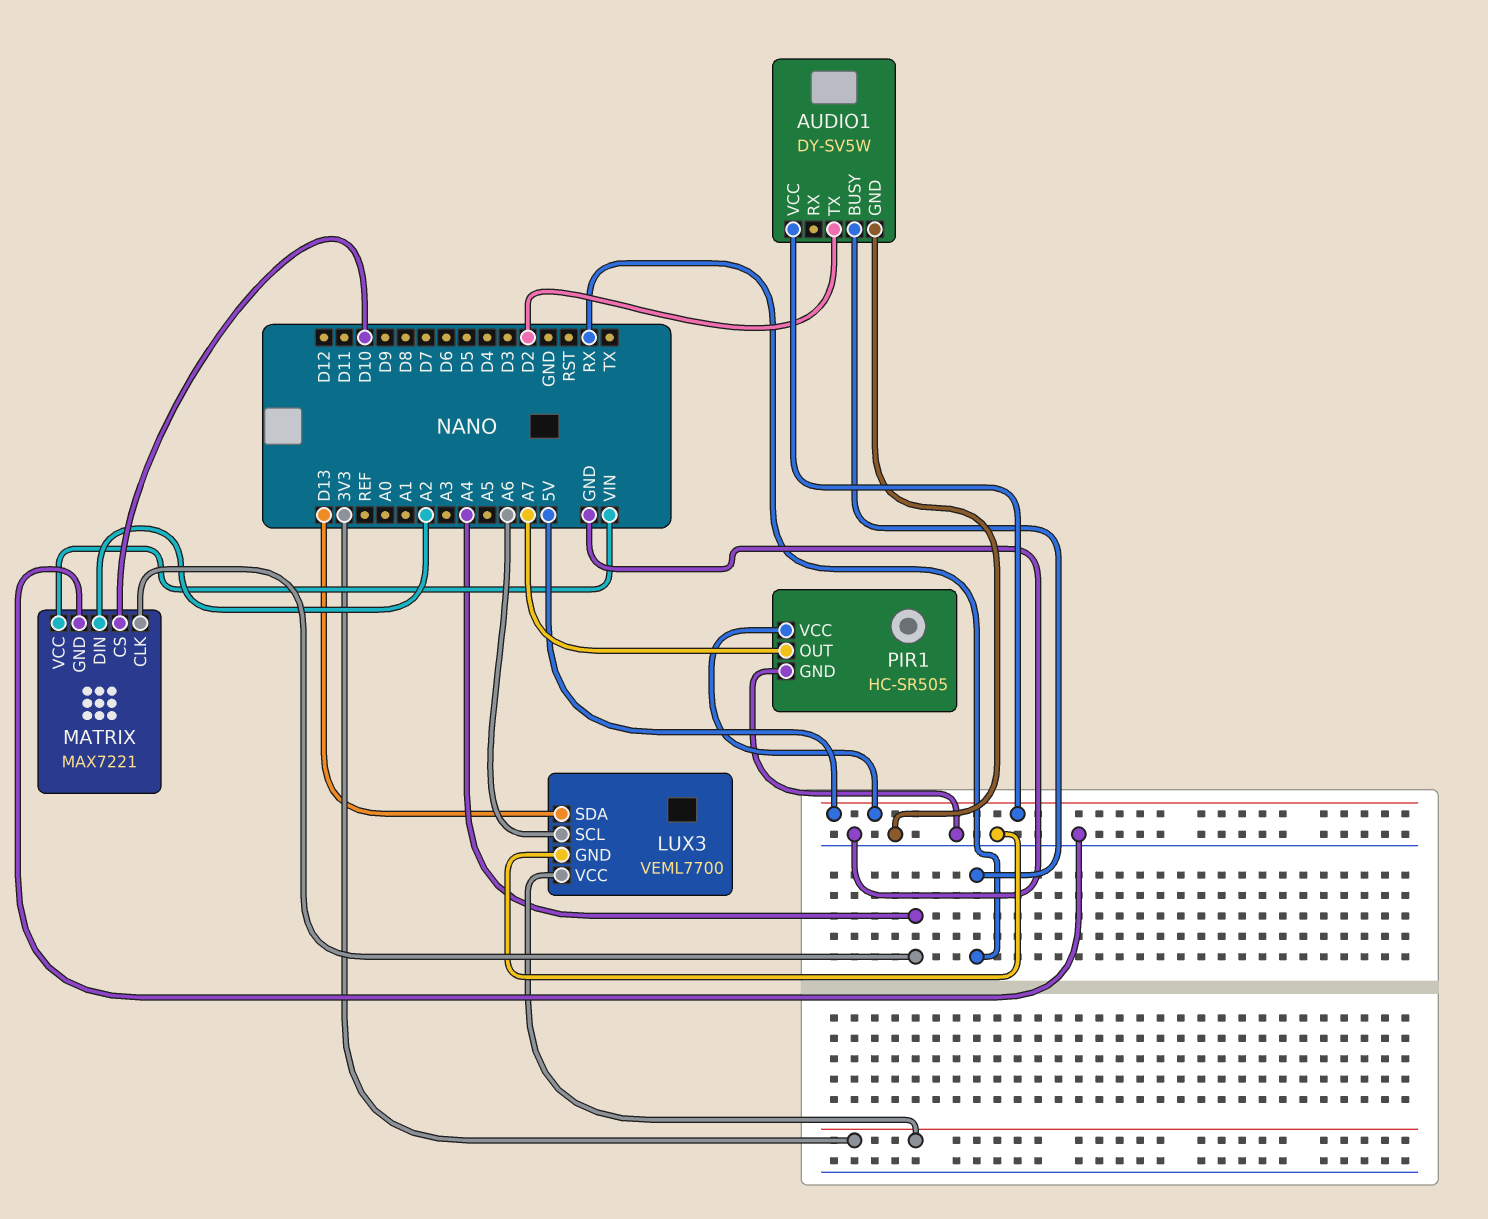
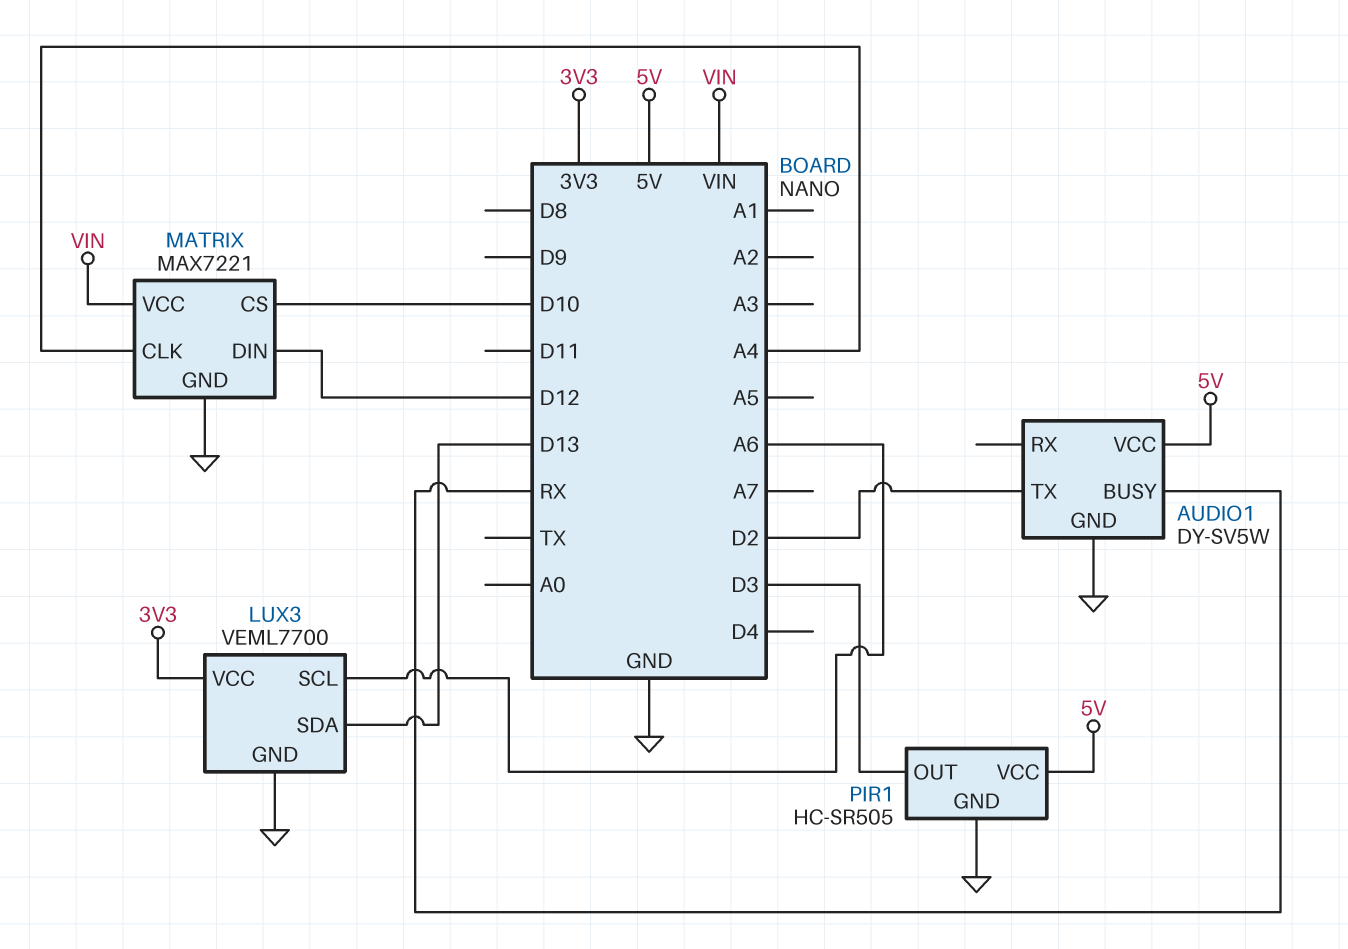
MATRIX pin DIN: A2 -> D12
PIR1 pin OUT: A7 -> D3

